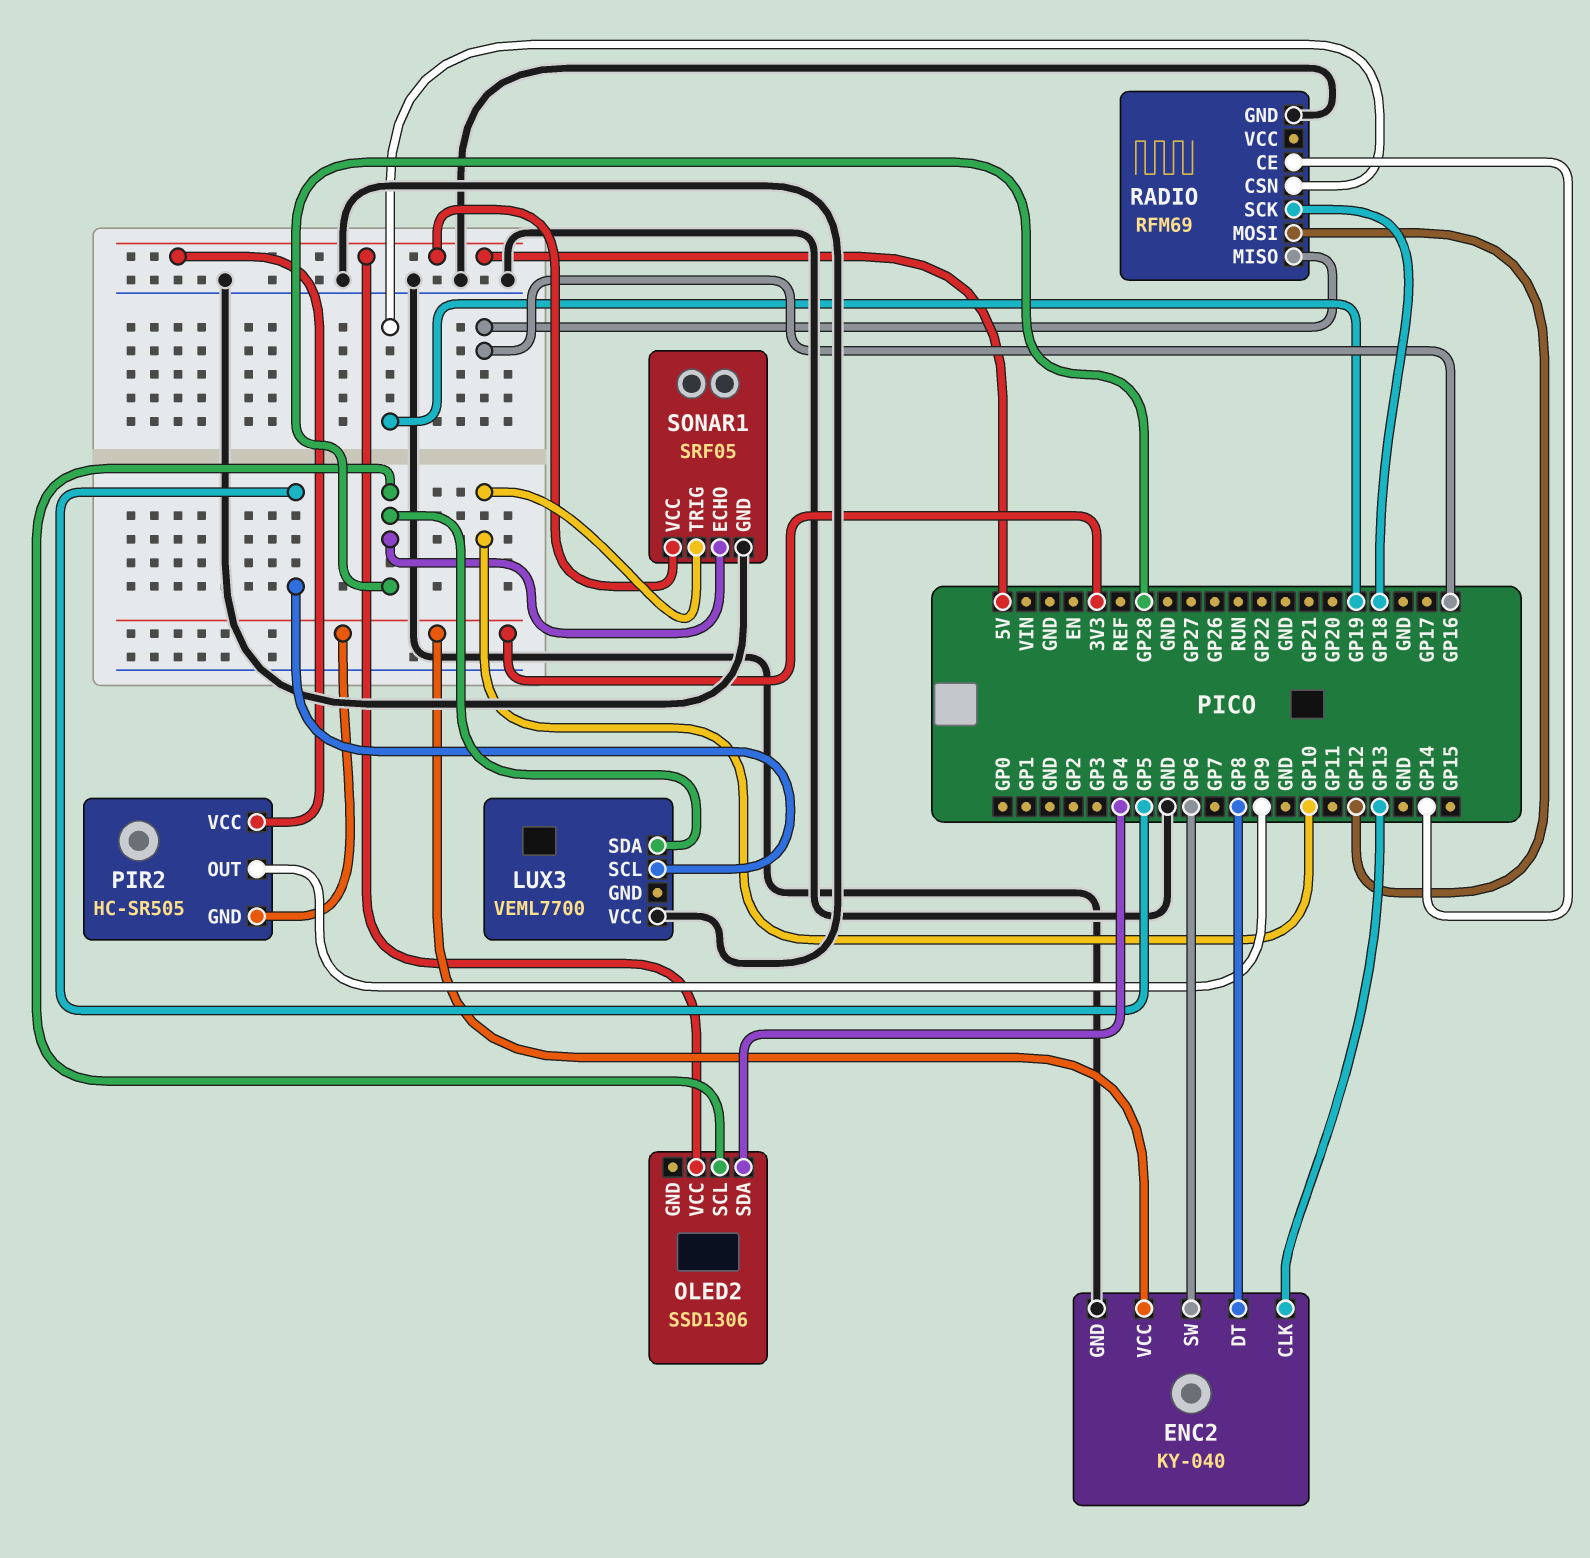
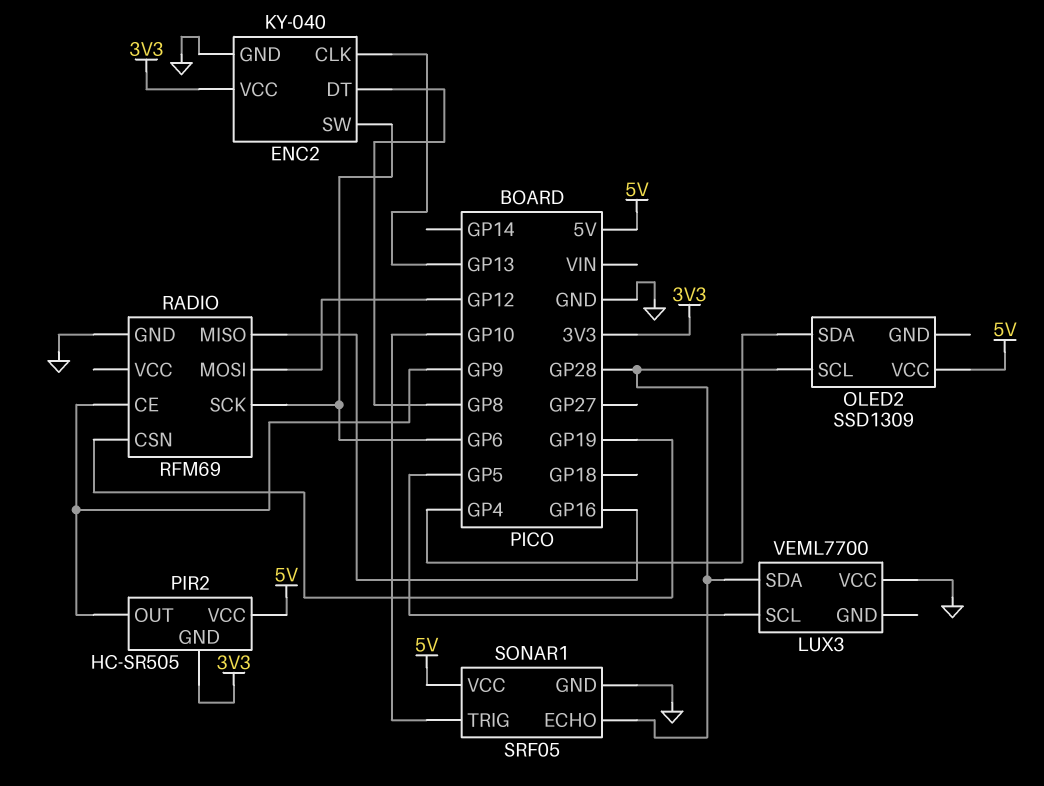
OLED2: SSD1306 -> SSD1309
RADIO pin CE: GP14 -> GP9
RADIO pin SCK: GP18 -> GP6

